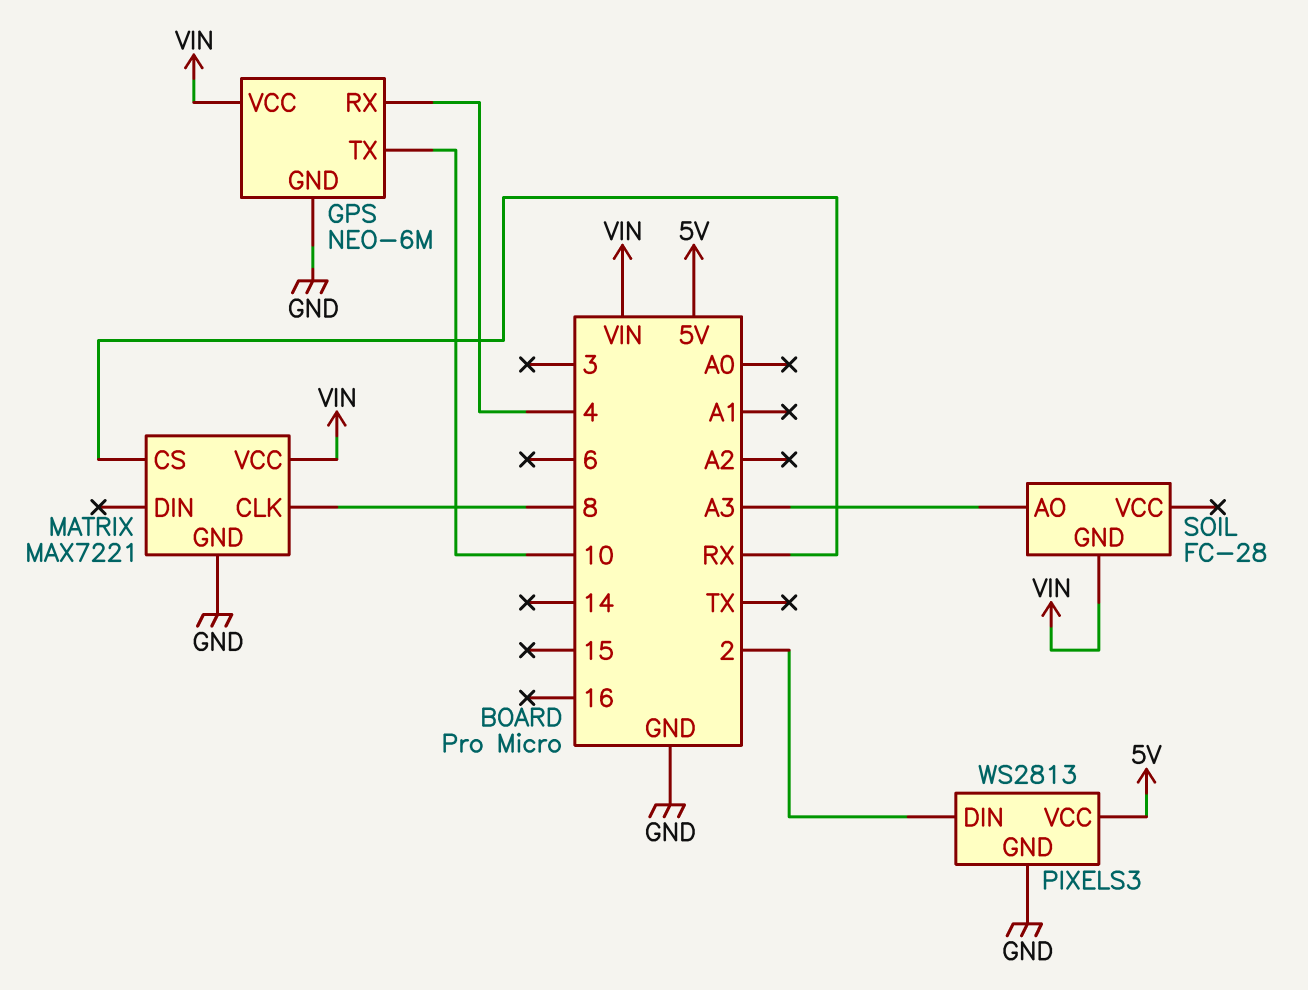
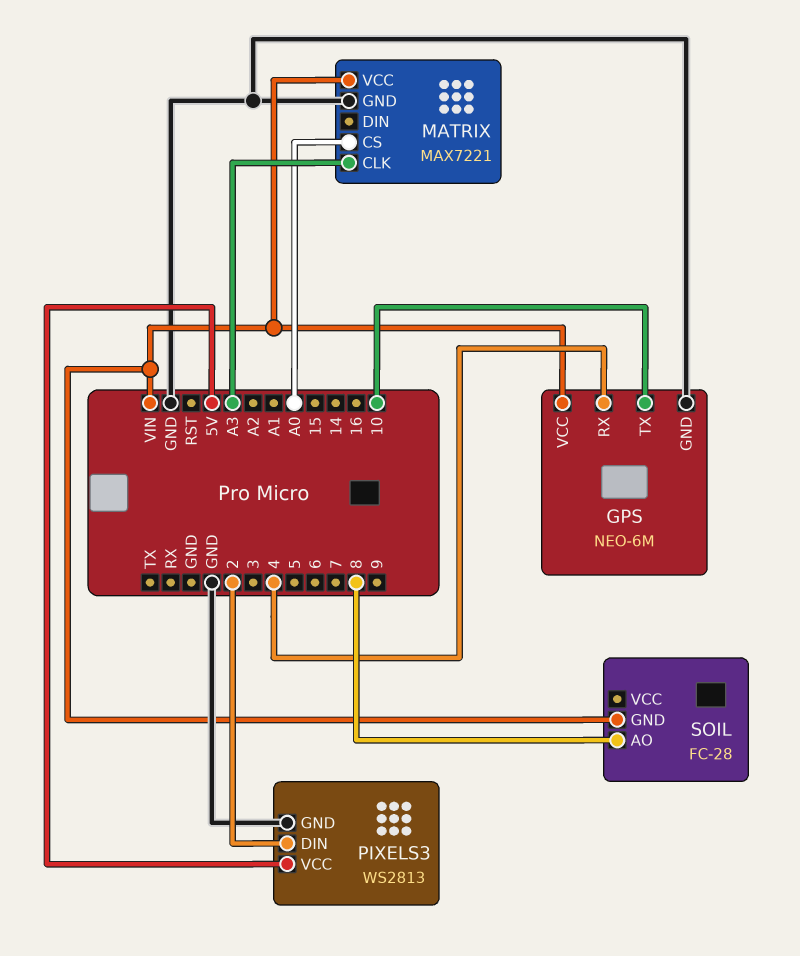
MATRIX pin CLK: 8 -> A3
MATRIX pin CS: RX -> A0
SOIL pin AO: A3 -> 8

